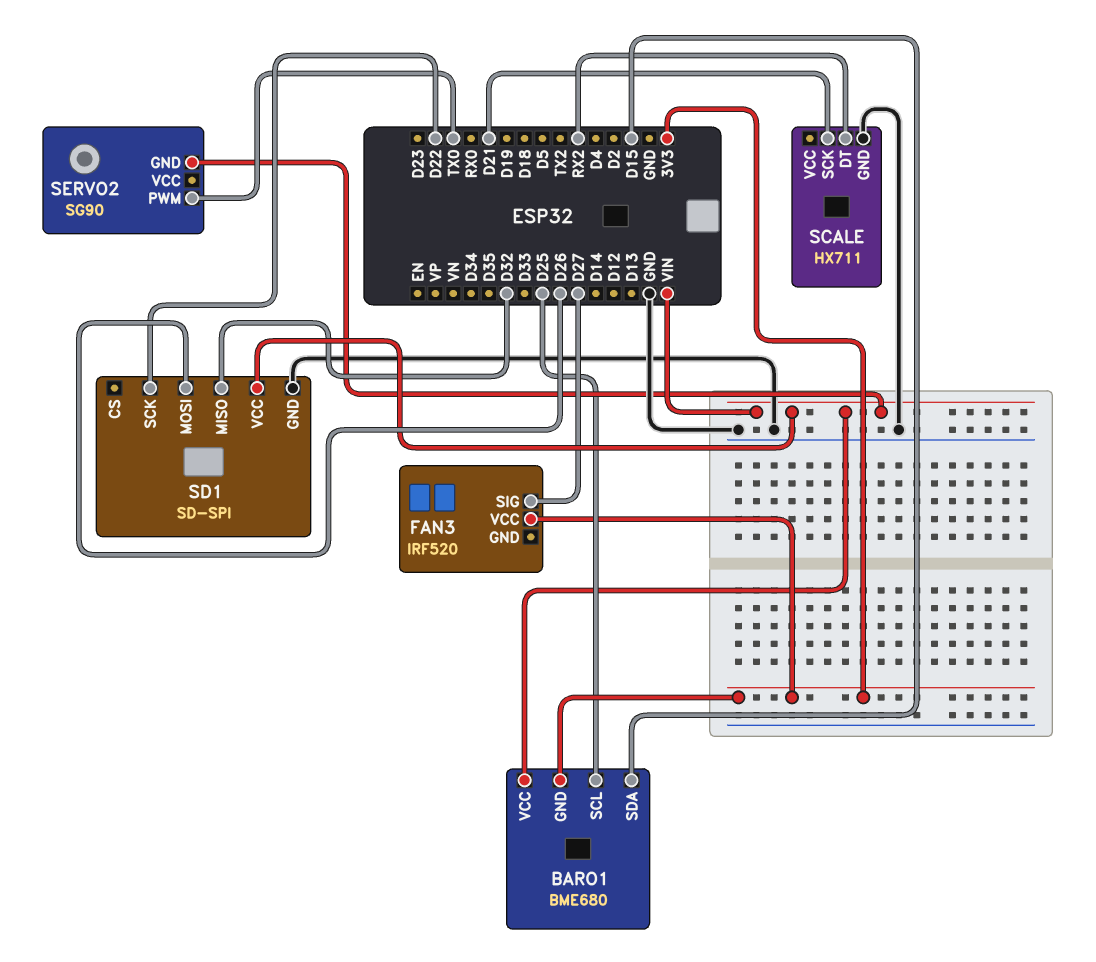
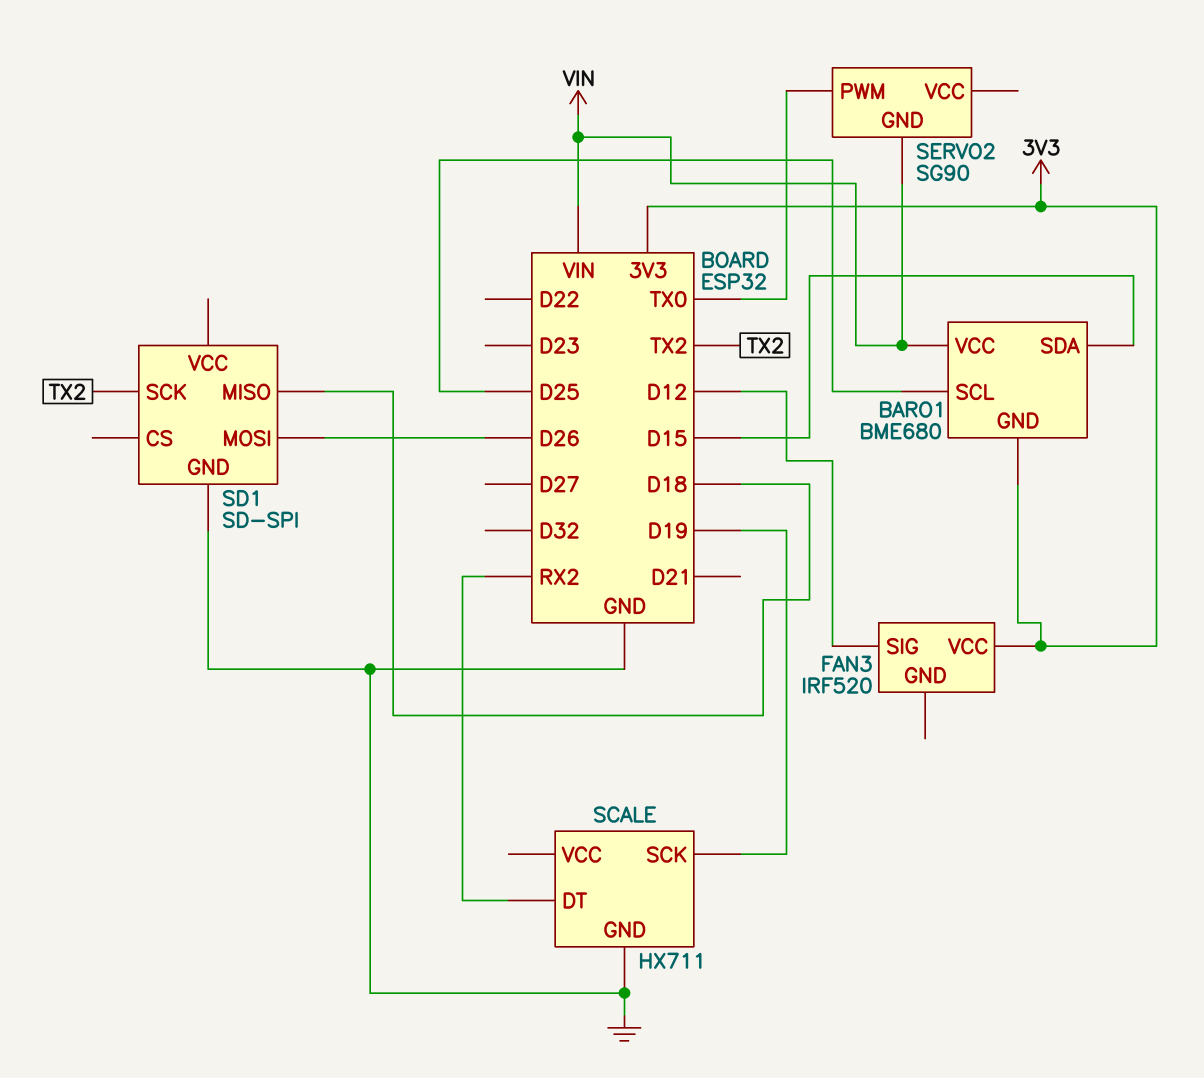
FAN3 pin SIG: D27 -> D12
SCALE pin SCK: D21 -> D19
SD1 pin MISO: D32 -> D18
SD1 pin SCK: D22 -> TX2
SD1 pin VCC: VIN -> none

